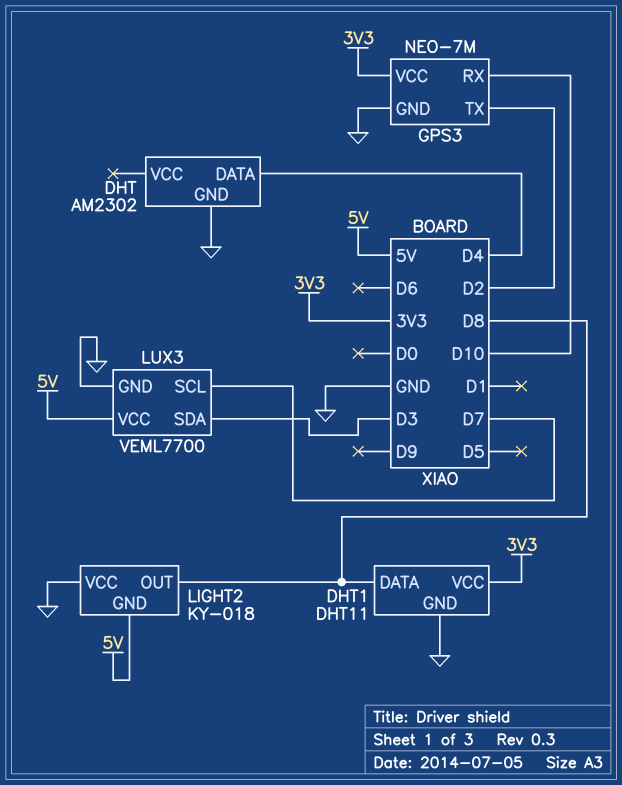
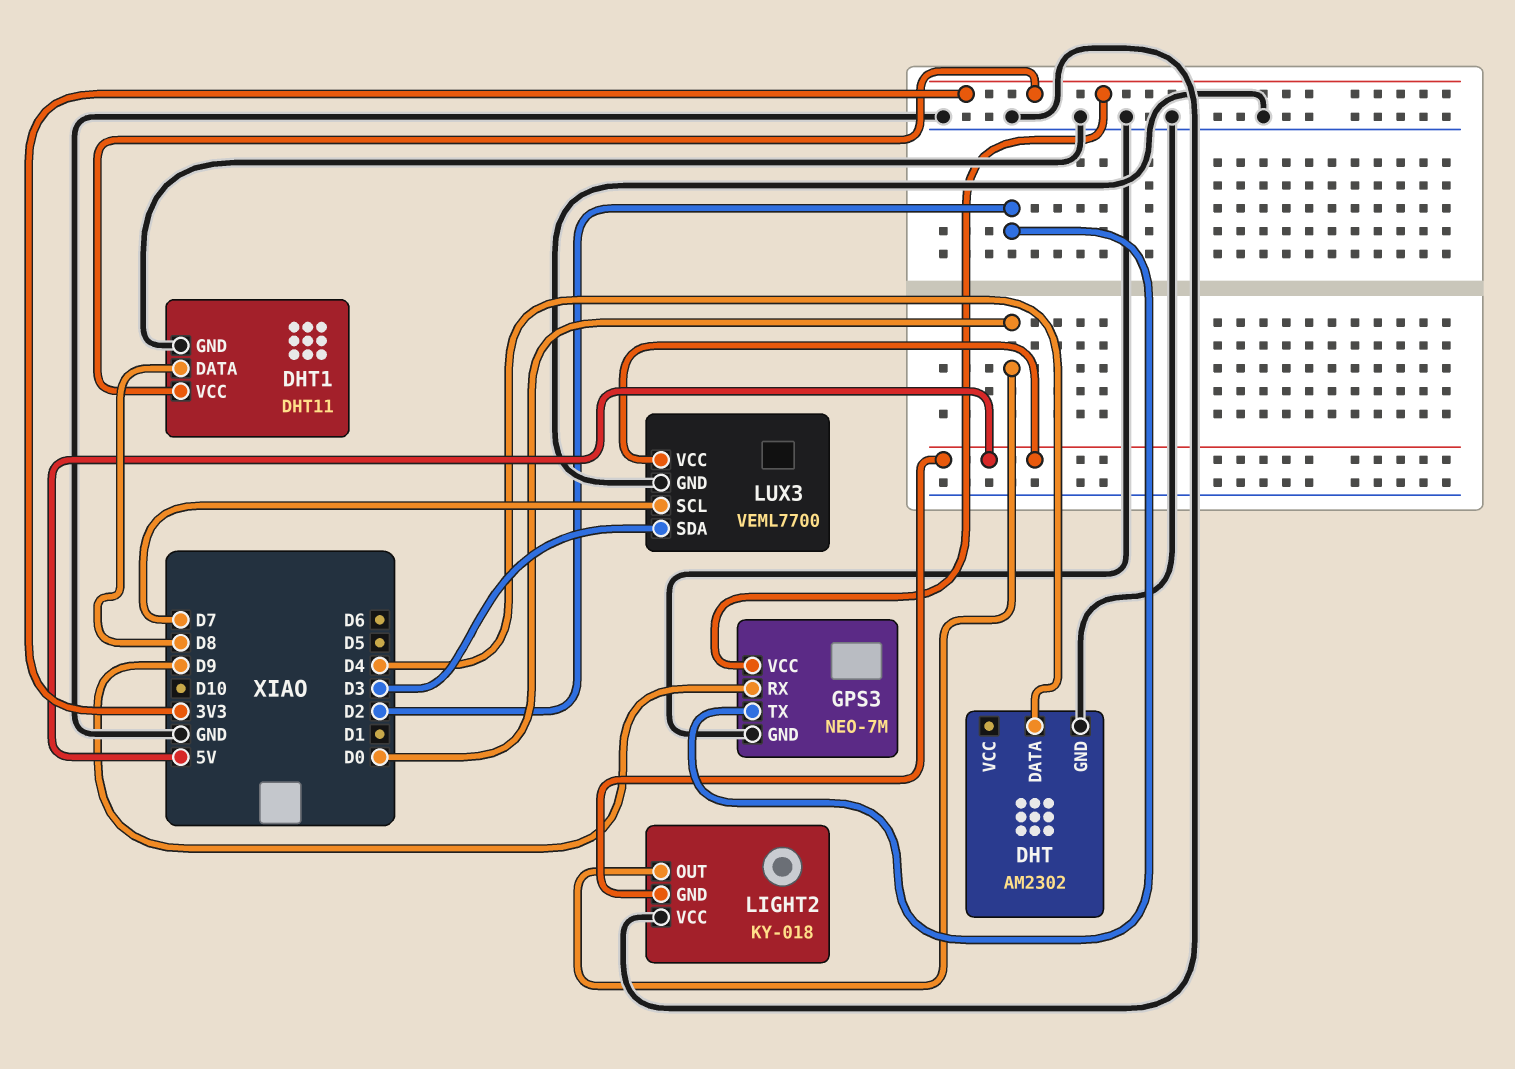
GPS3 pin RX: D10 -> D9
LIGHT2 pin OUT: D8 -> D0

